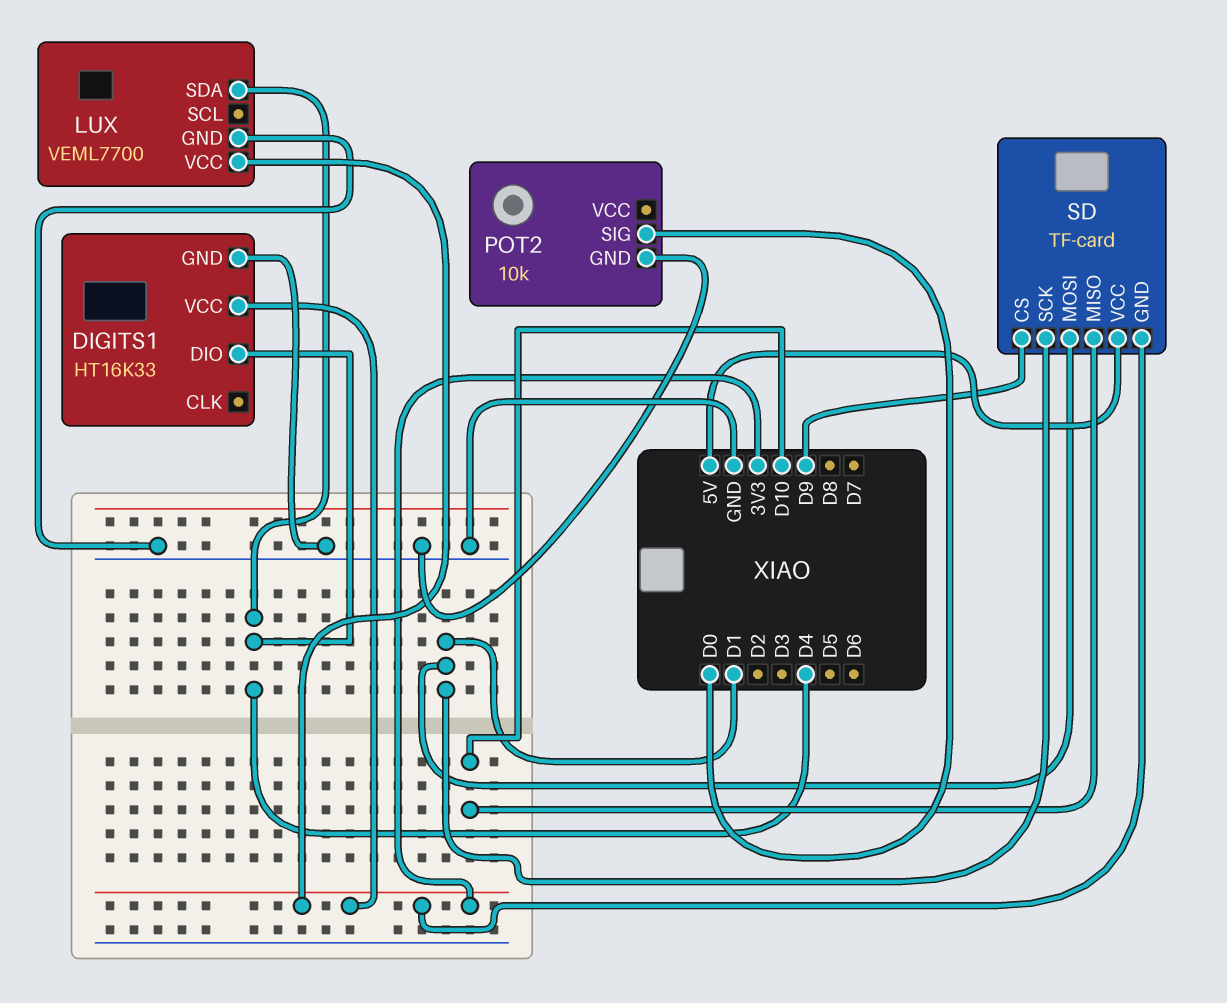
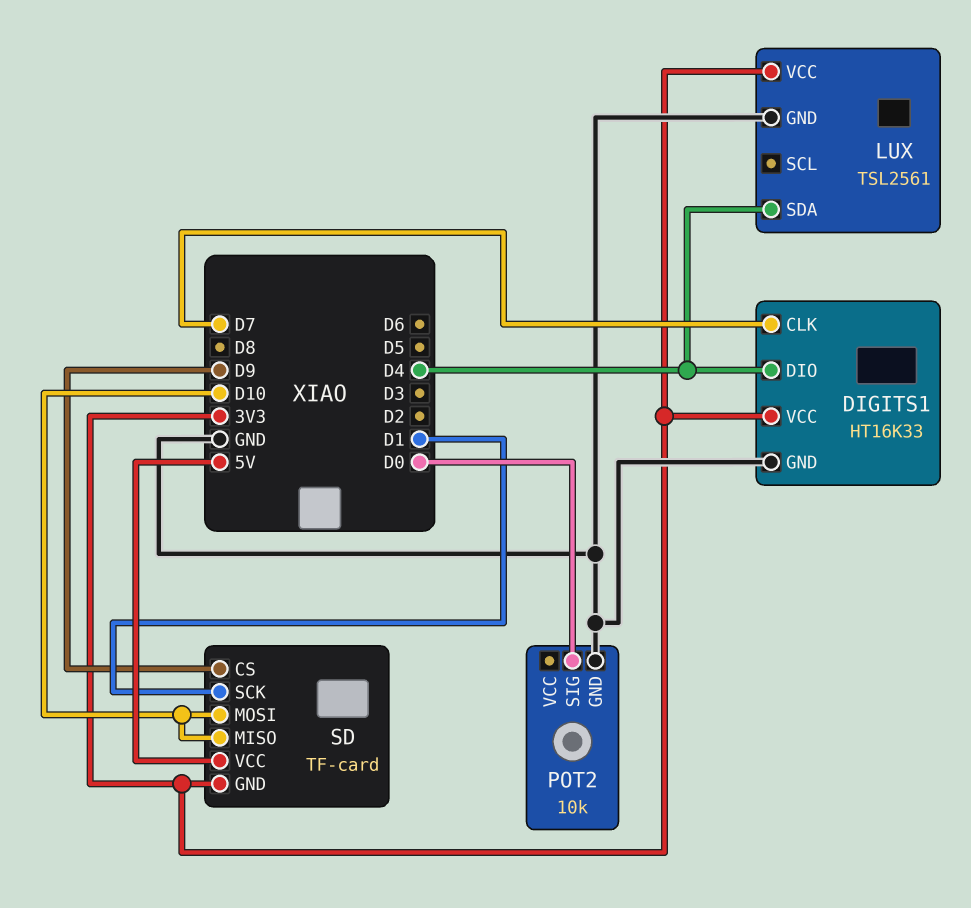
DIGITS1 pin CLK: none -> D7
LUX: VEML7700 -> TSL2561
SD pin MOSI: D1 -> D10

